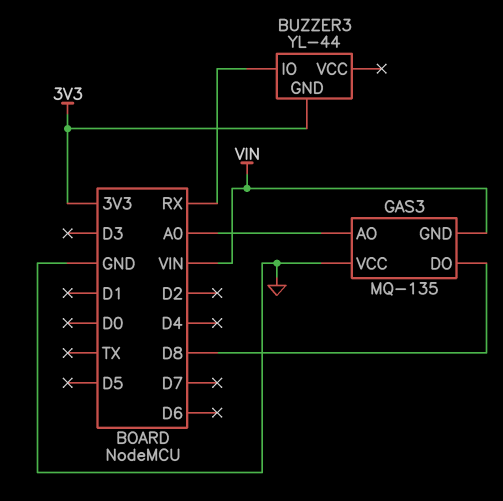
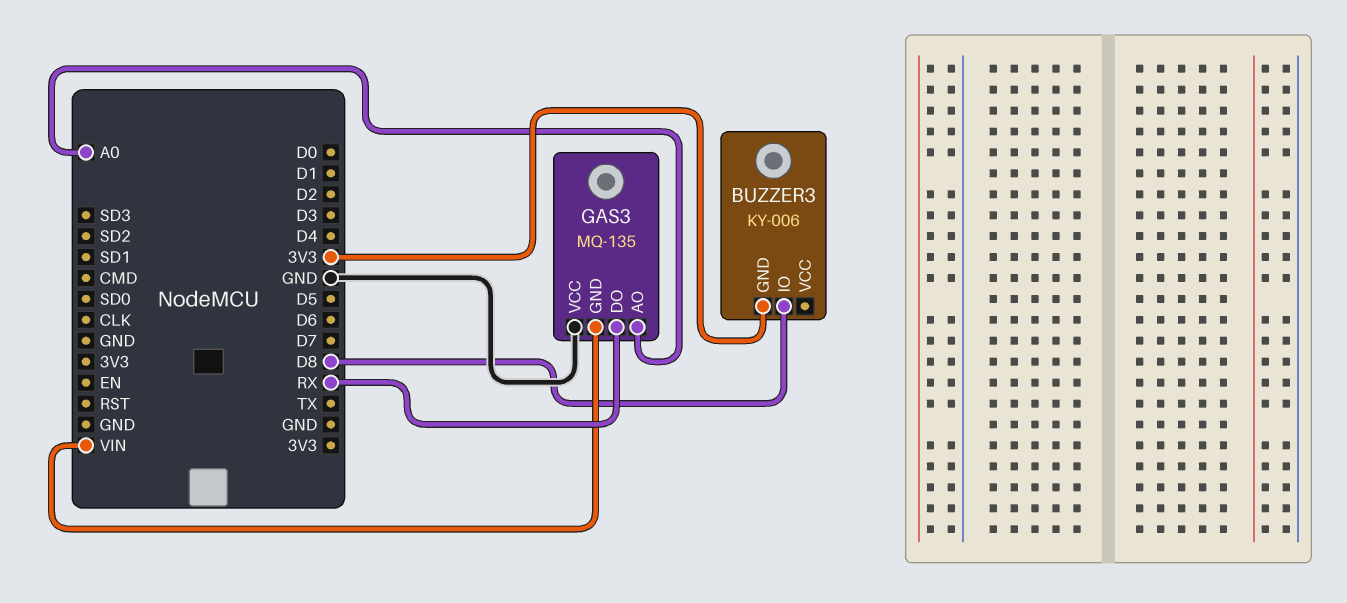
BUZZER3: YL-44 -> KY-006
BUZZER3 pin IO: RX -> D8
GAS3 pin DO: D8 -> RX

